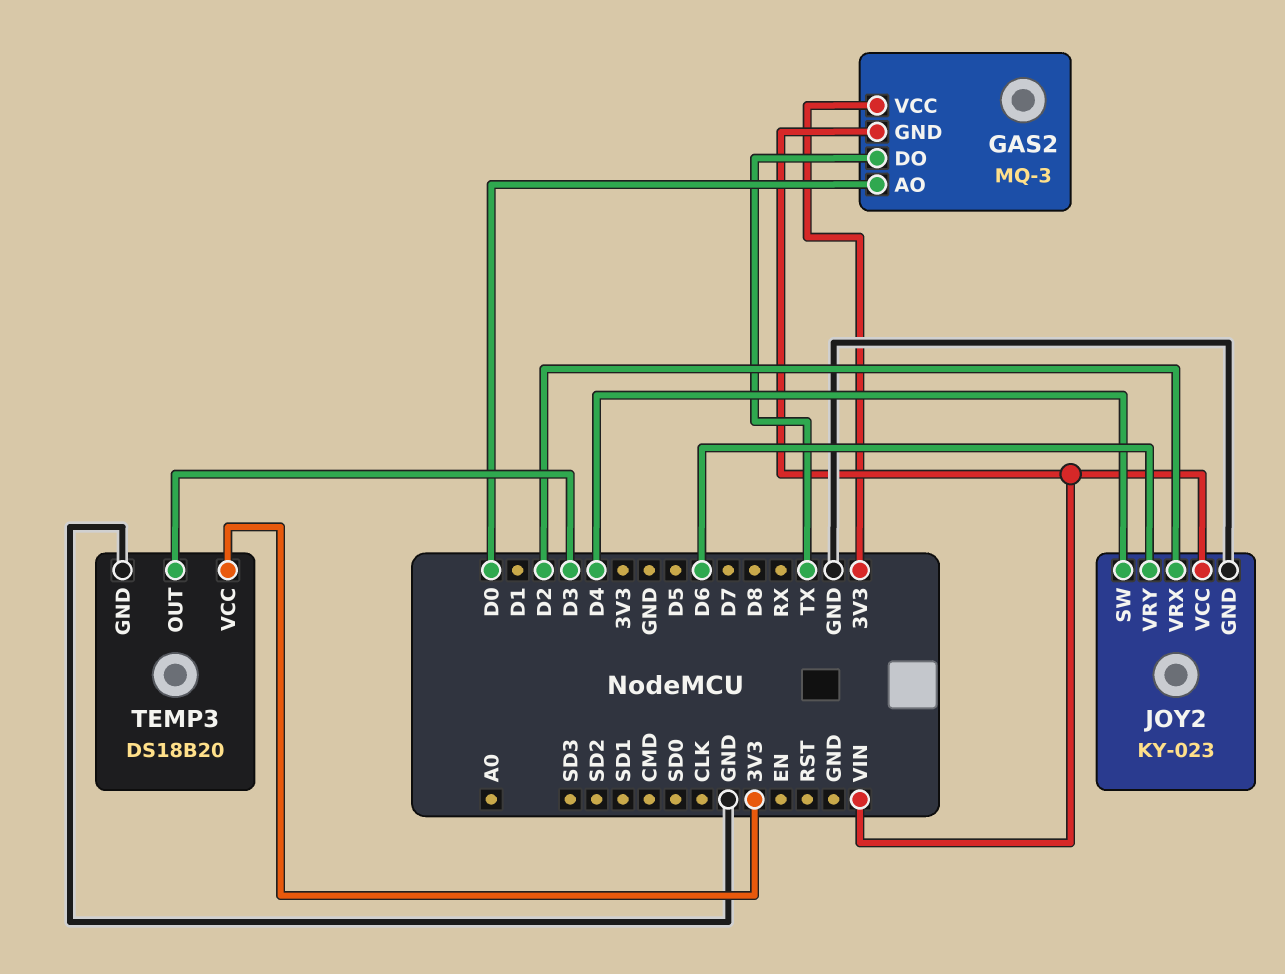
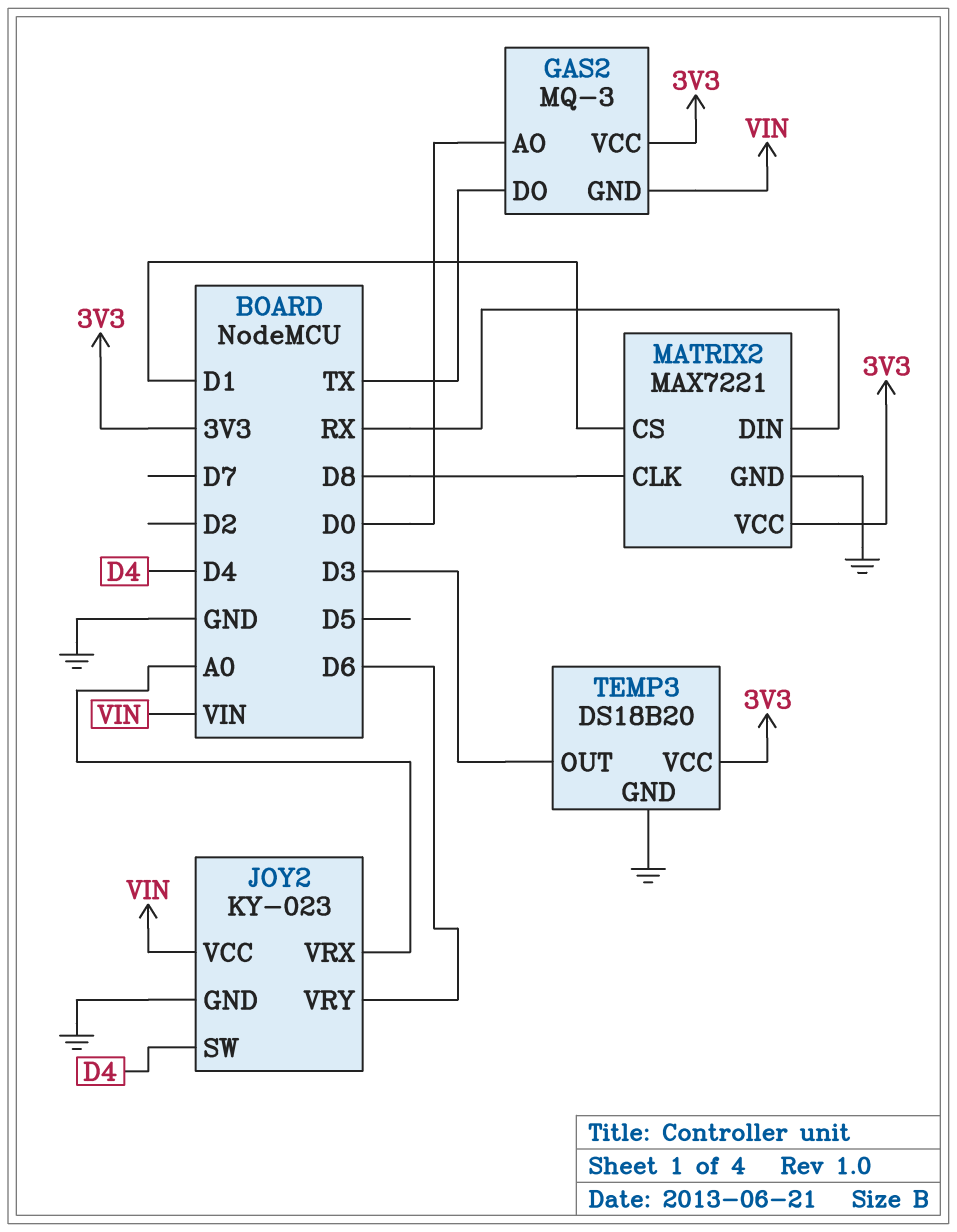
JOY2 pin VRX: D2 -> A0
MATRIX2: none -> MAX7221
MATRIX2 pin CLK: none -> D8
MATRIX2 pin CS: none -> D1
MATRIX2 pin DIN: none -> RX
MATRIX2 pin GND: none -> GND
MATRIX2 pin VCC: none -> 3V3

